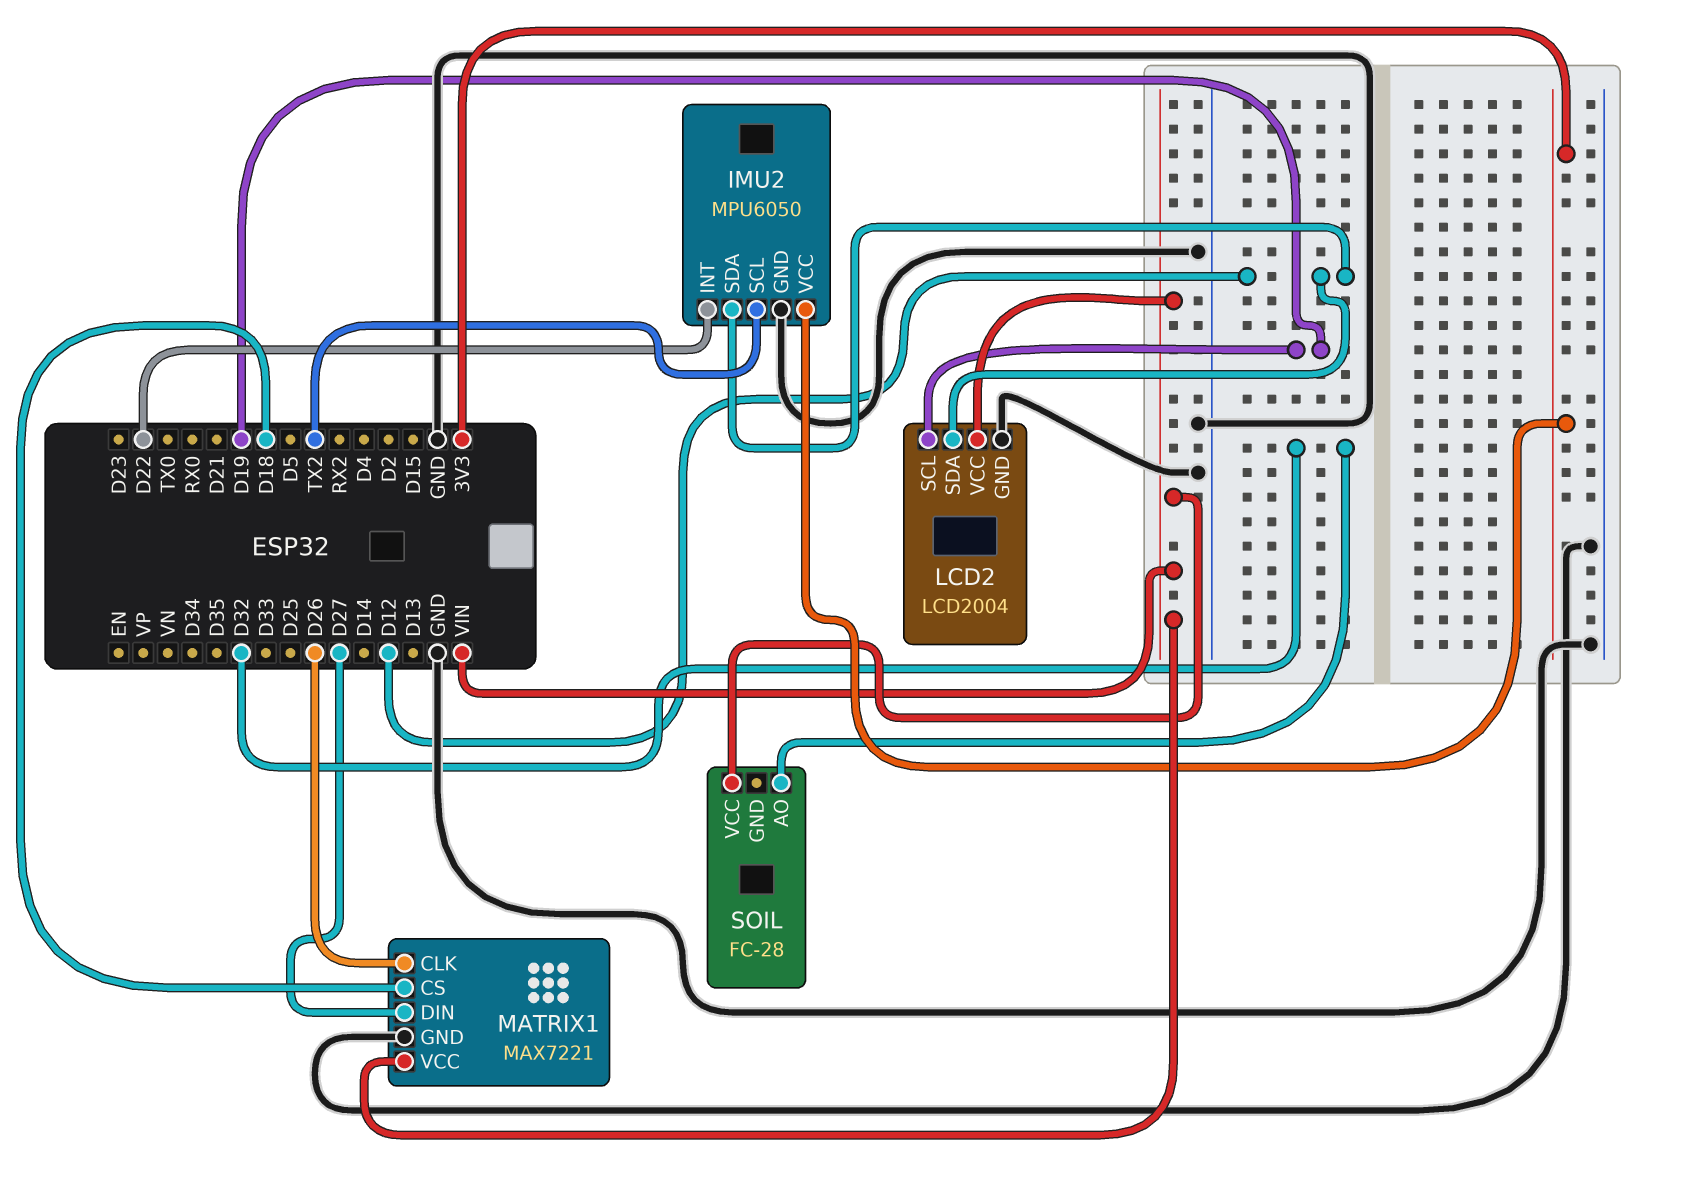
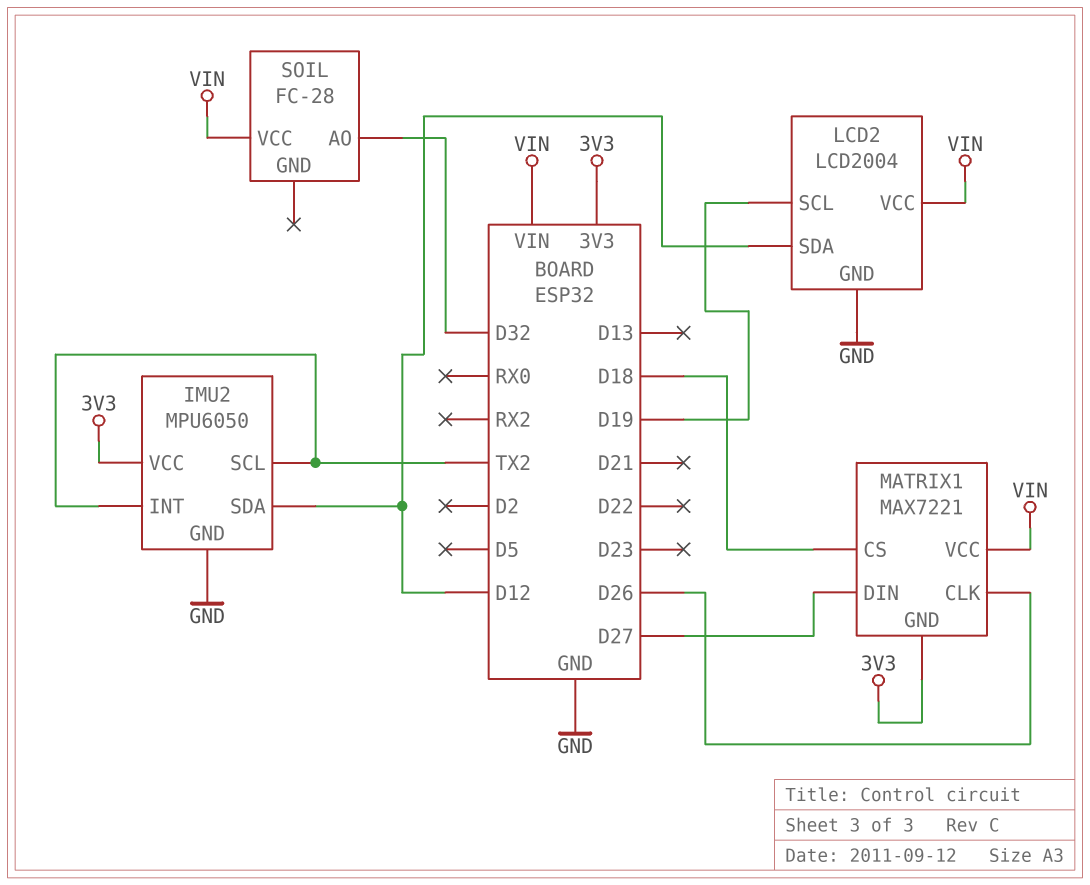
IMU2 pin INT: D22 -> TX2
MATRIX1 pin GND: GND -> 3V3

